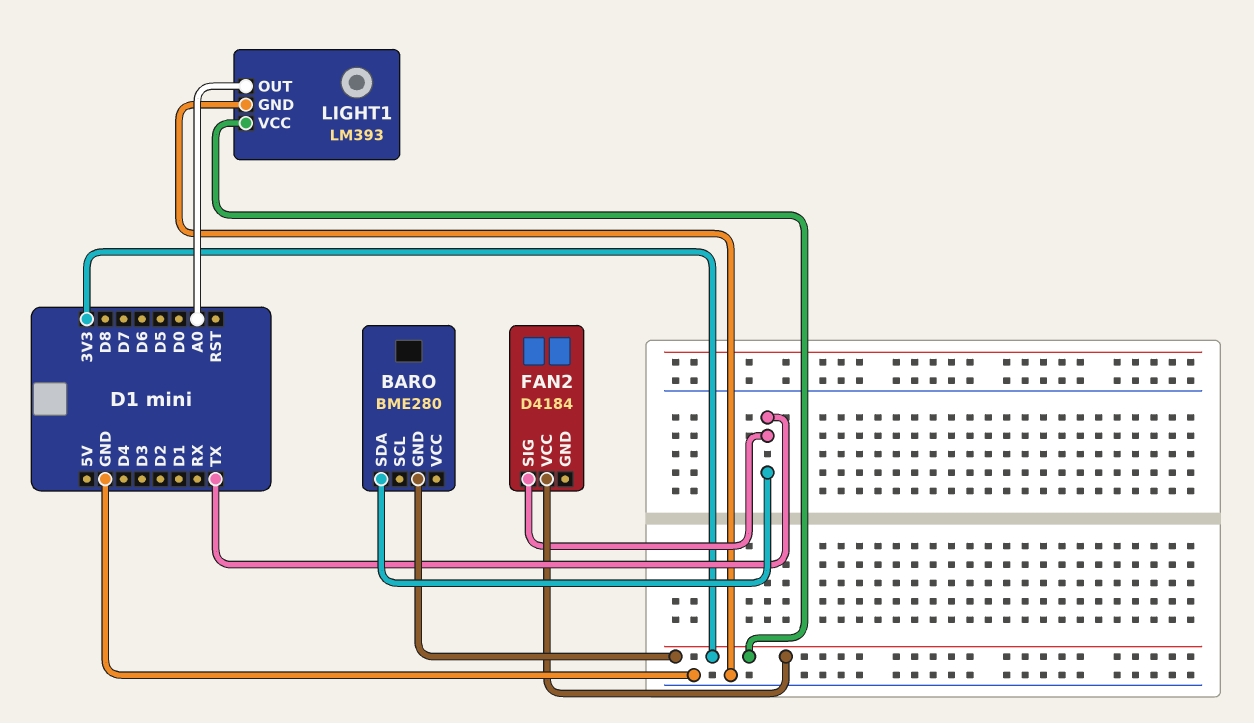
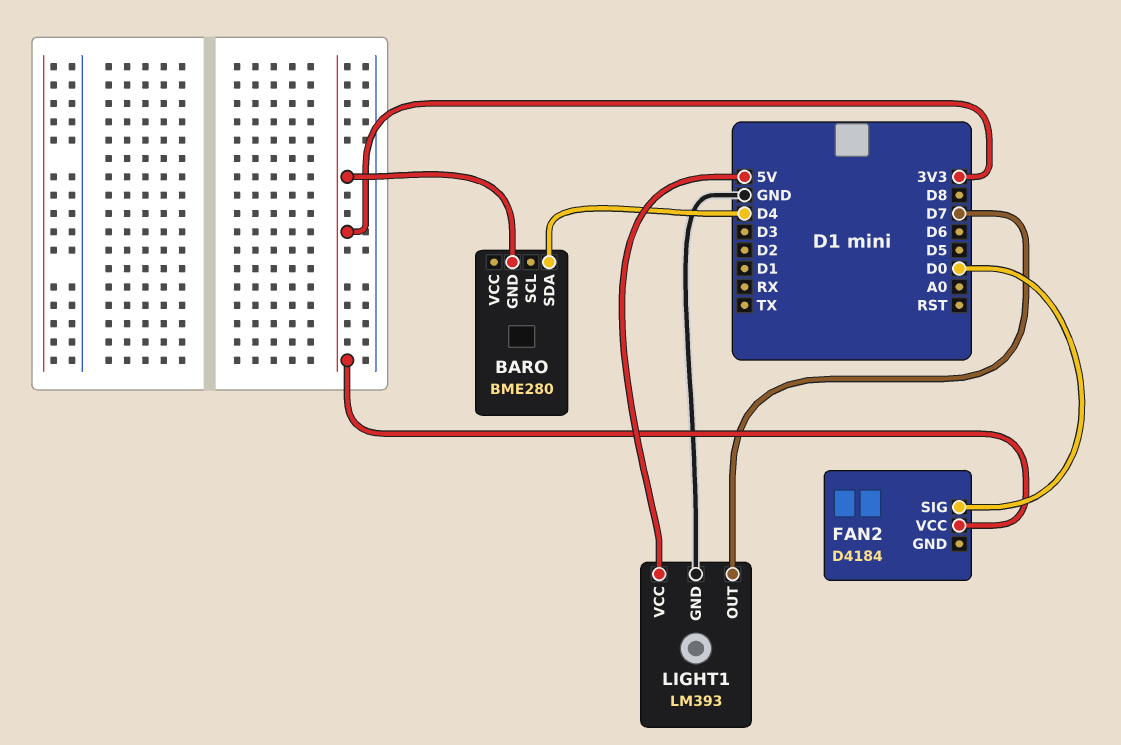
BARO pin SDA: TX -> D4
FAN2 pin SIG: TX -> D0
LIGHT1 pin OUT: A0 -> D7
LIGHT1 pin VCC: 3V3 -> 5V

